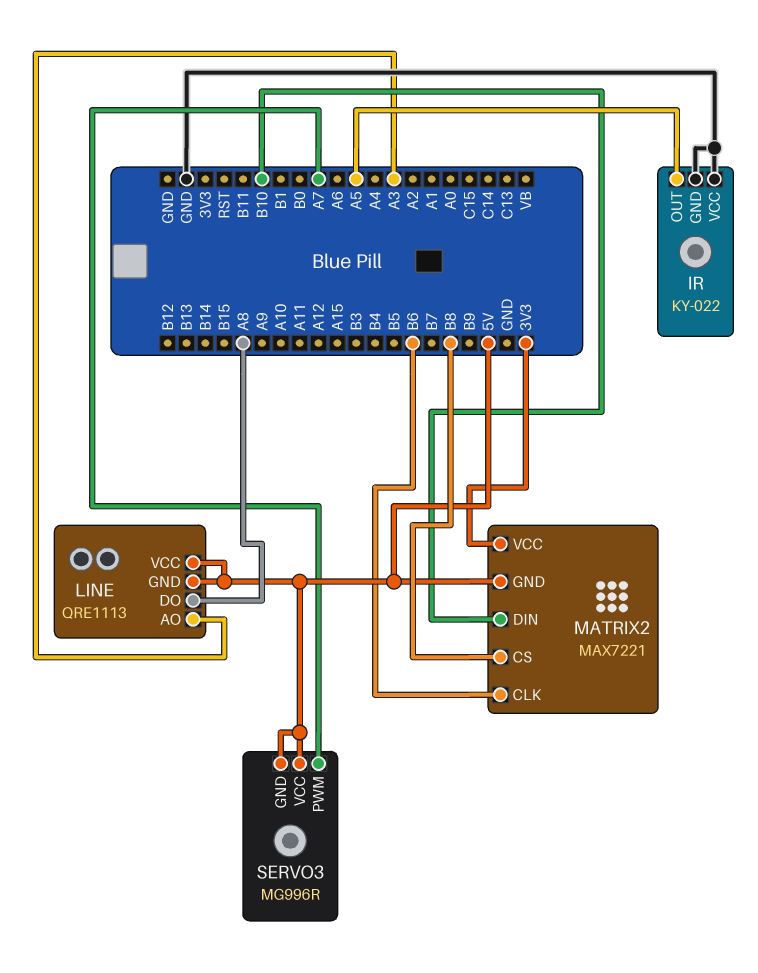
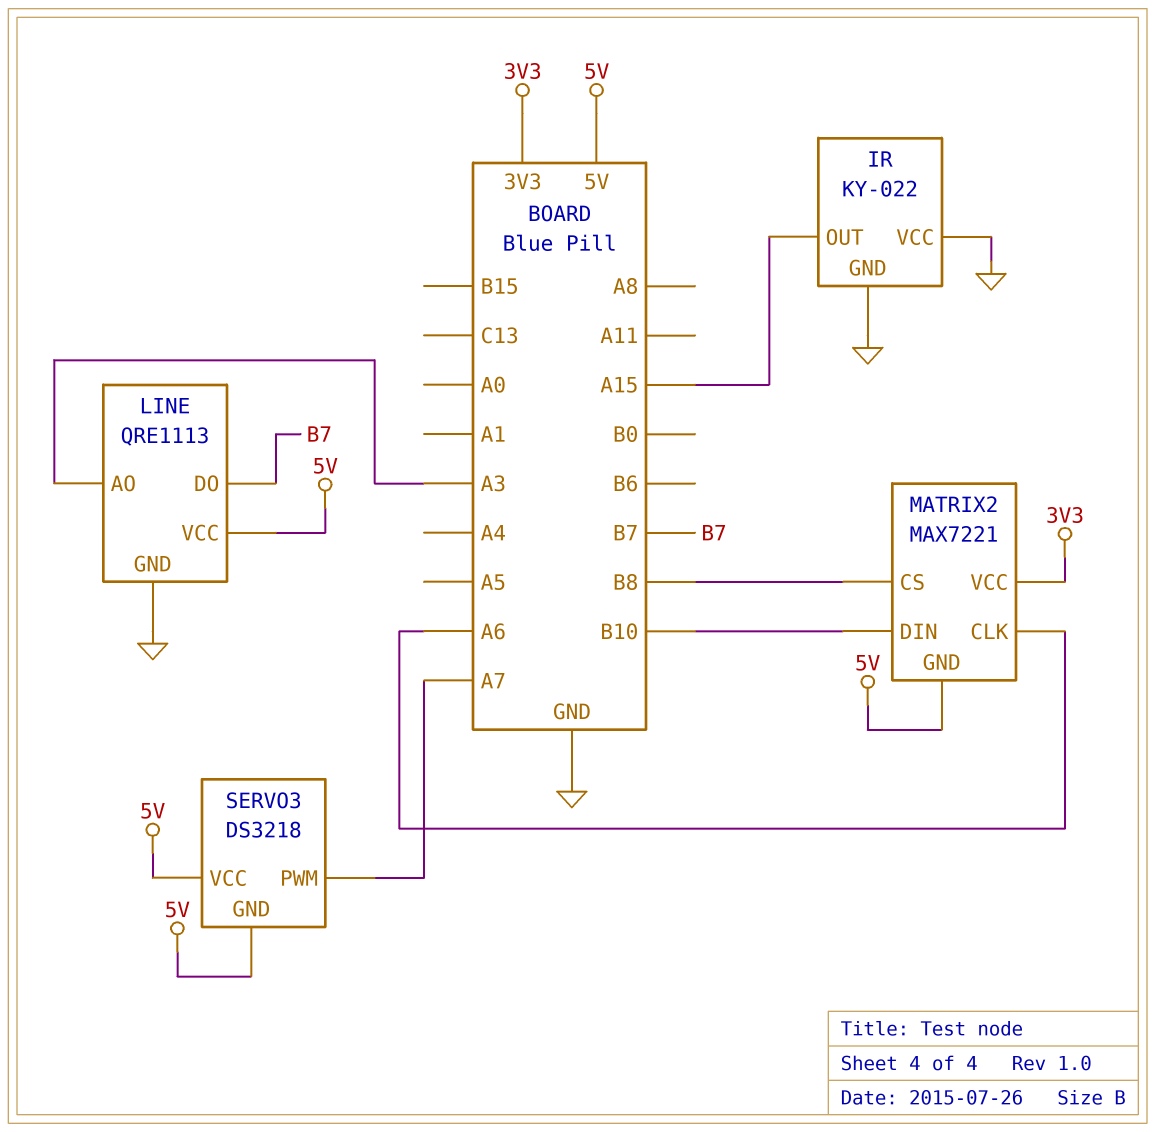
IR pin OUT: A5 -> A15
LINE pin DO: A8 -> B7
LINE pin GND: 5V -> GND
MATRIX2 pin CLK: B6 -> A6
SERVO3: MG996R -> DS3218

